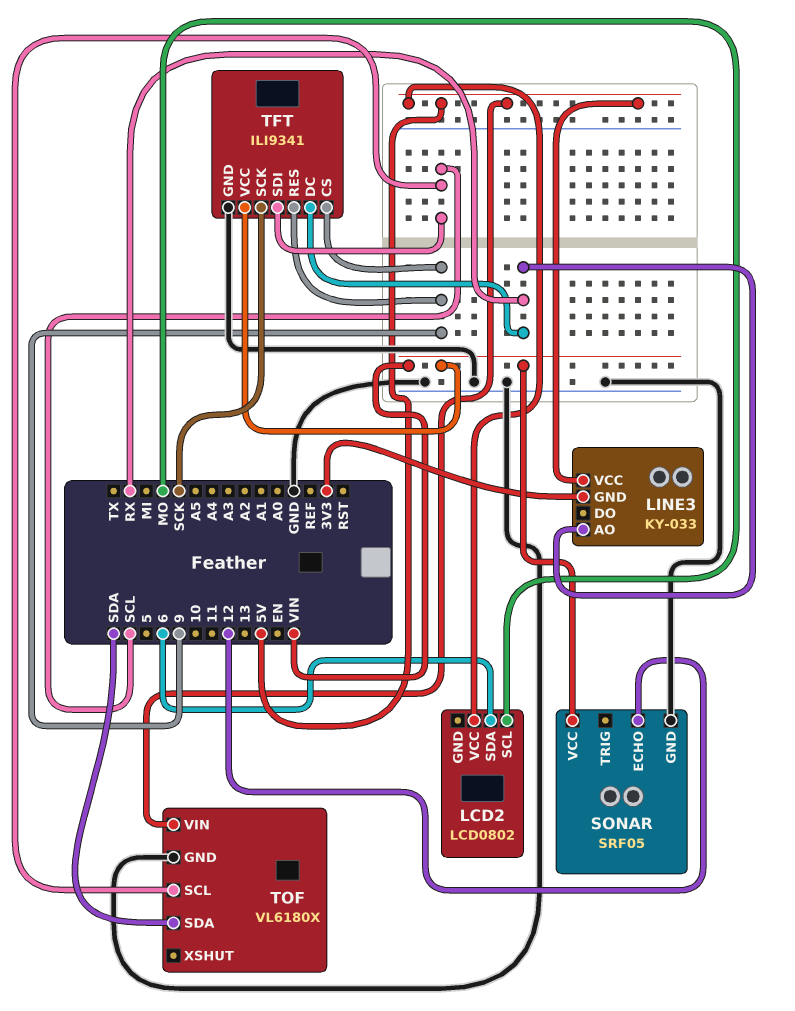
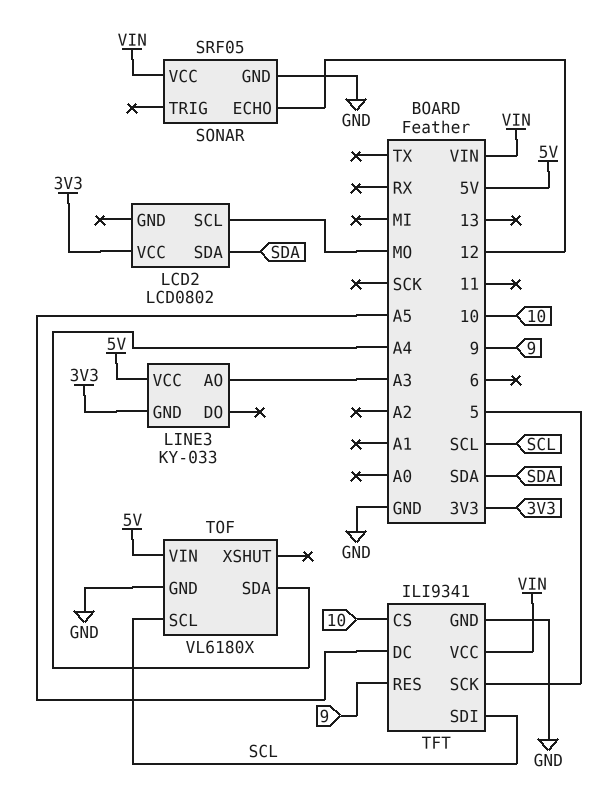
LCD2 pin SDA: 6 -> SDA
LCD2 pin VCC: 5V -> 3V3
LINE3 pin AO: RX -> A3
TFT pin CS: 9 -> 10
TFT pin DC: RX -> A5
TFT pin SCK: SCK -> 5
TOF pin SDA: SDA -> A4

